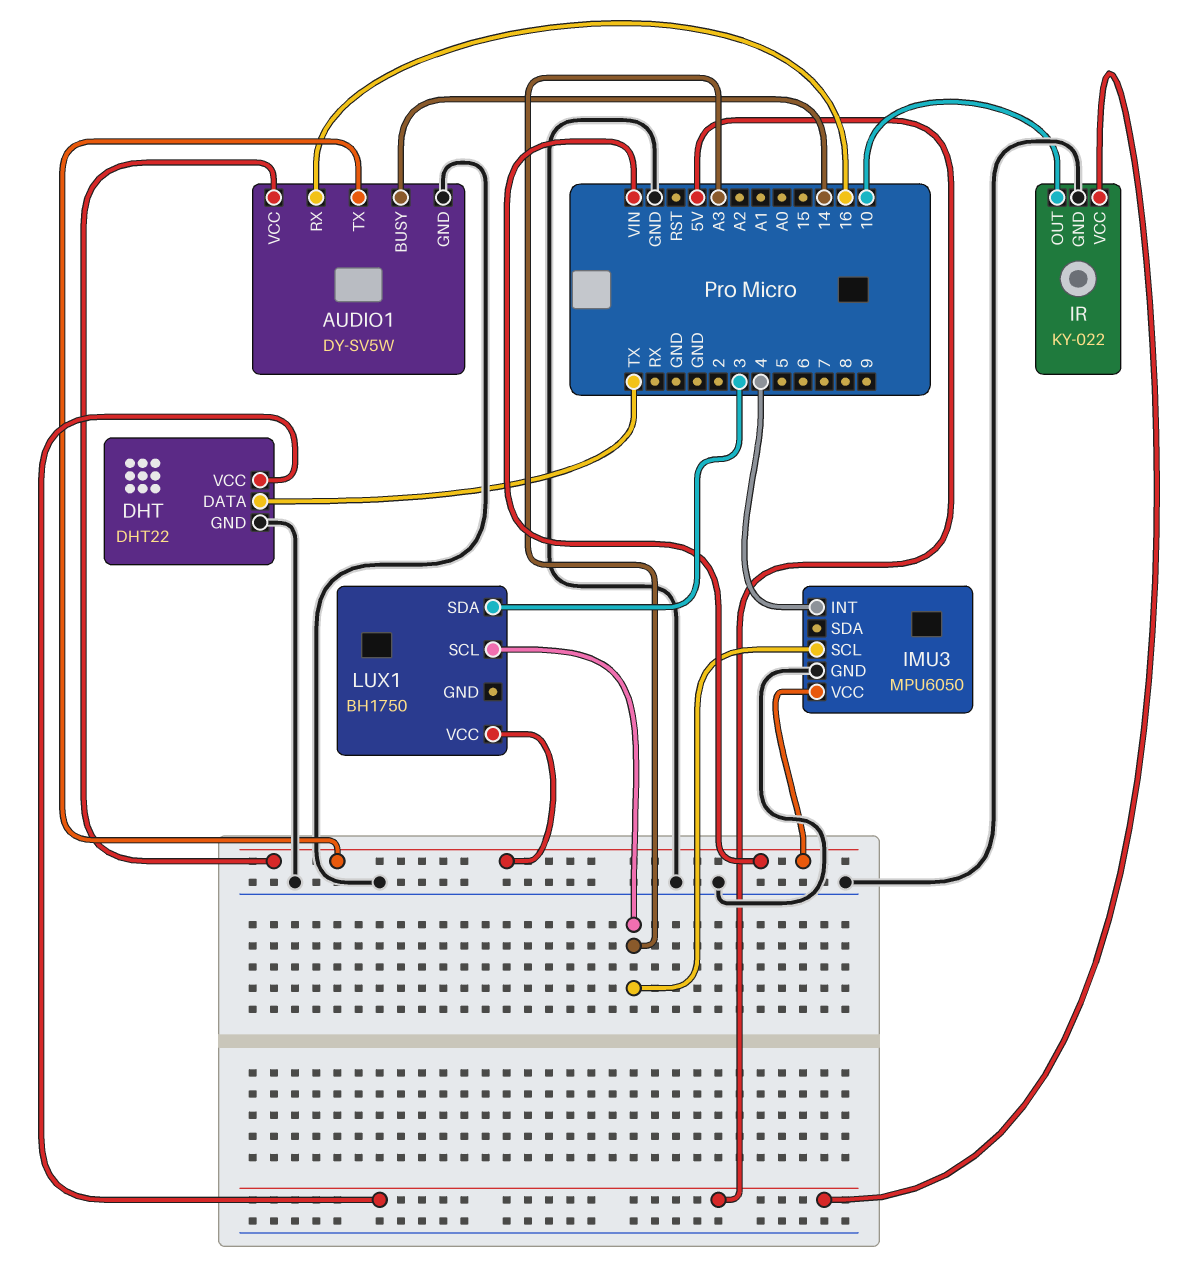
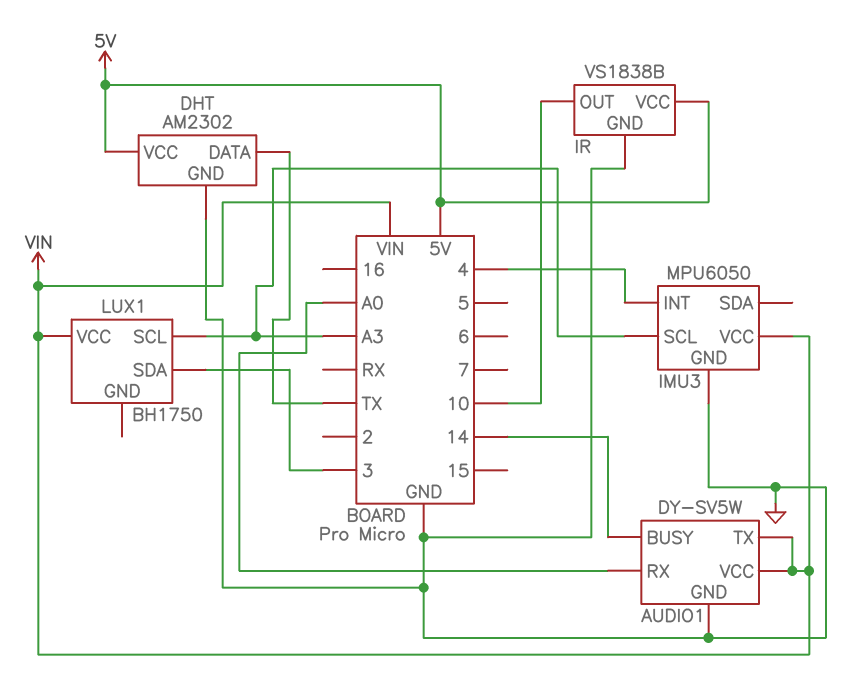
AUDIO1 pin RX: 16 -> A0
DHT: DHT22 -> AM2302
IR: KY-022 -> VS1838B

